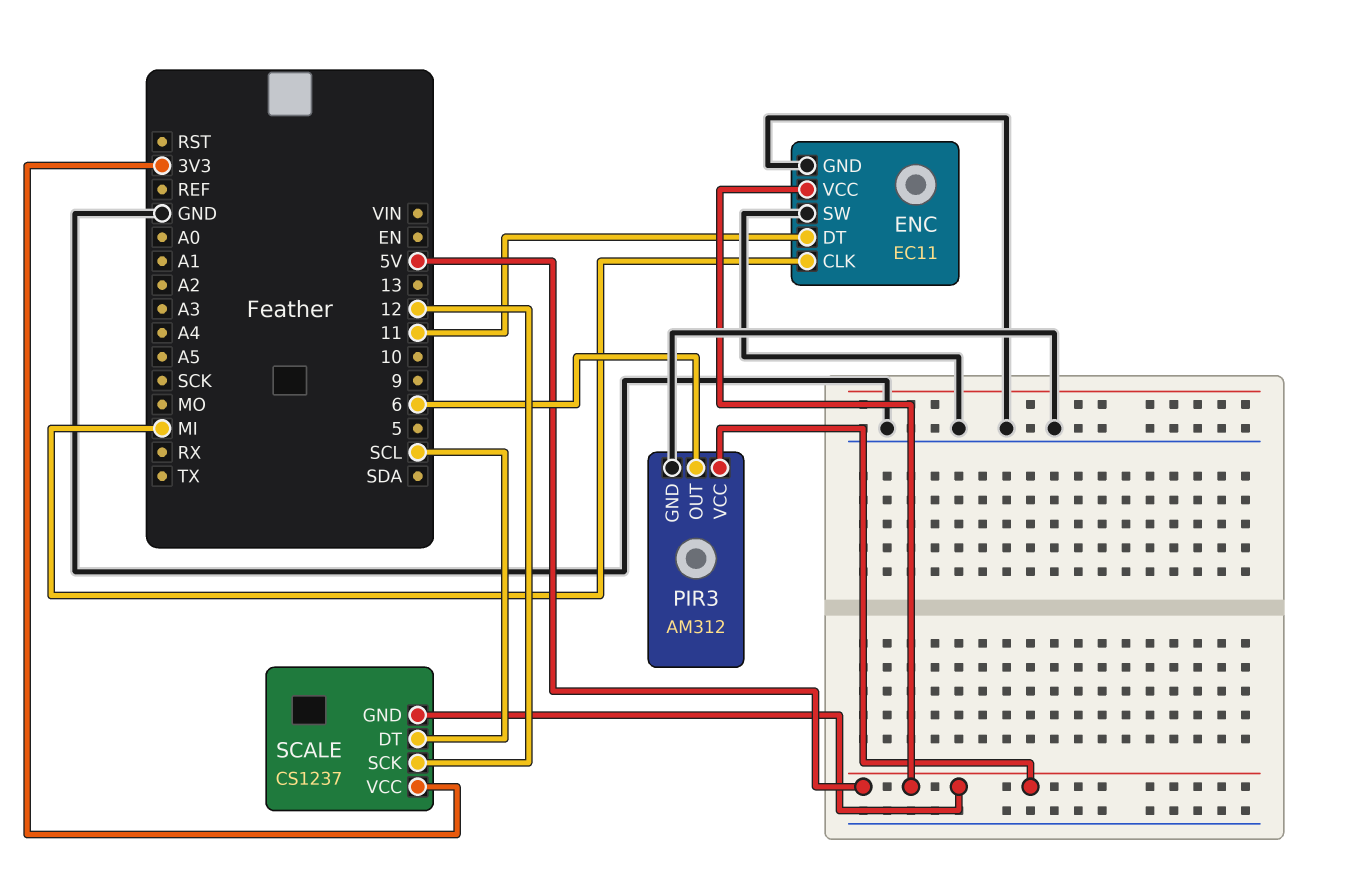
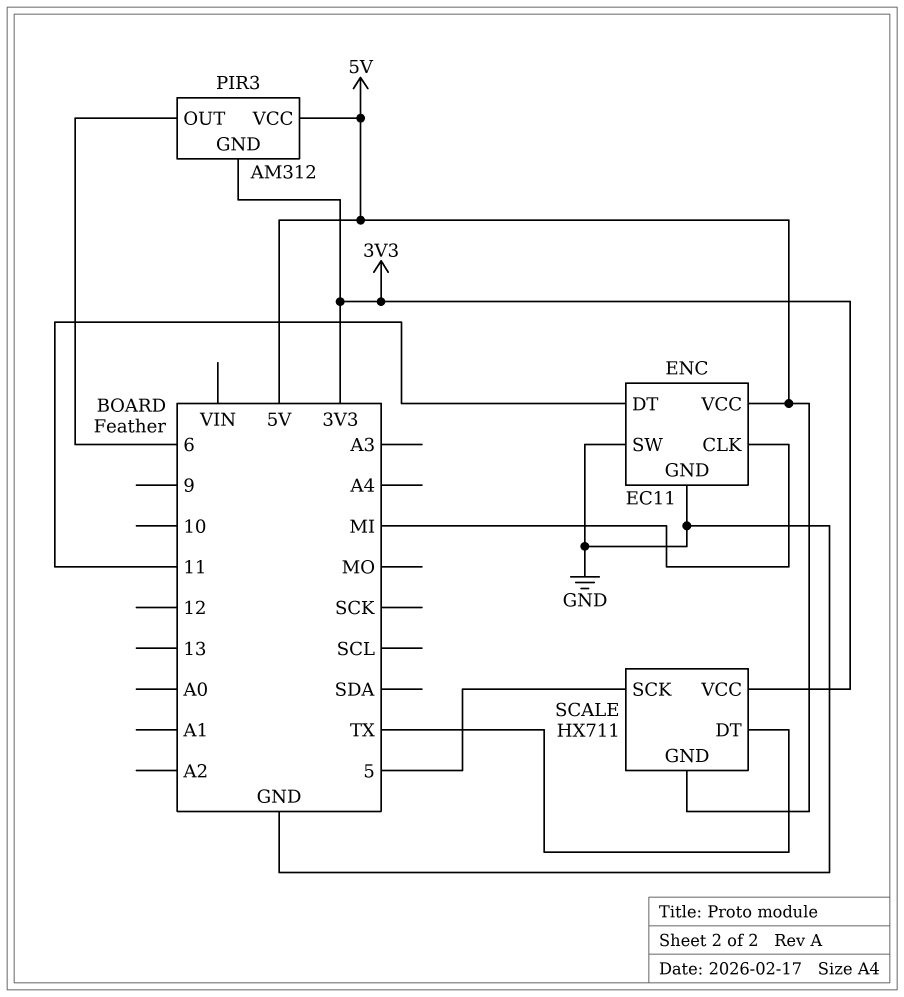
PIR3 pin GND: GND -> 3V3
SCALE: CS1237 -> HX711
SCALE pin DT: SCL -> TX
SCALE pin SCK: 12 -> 5

